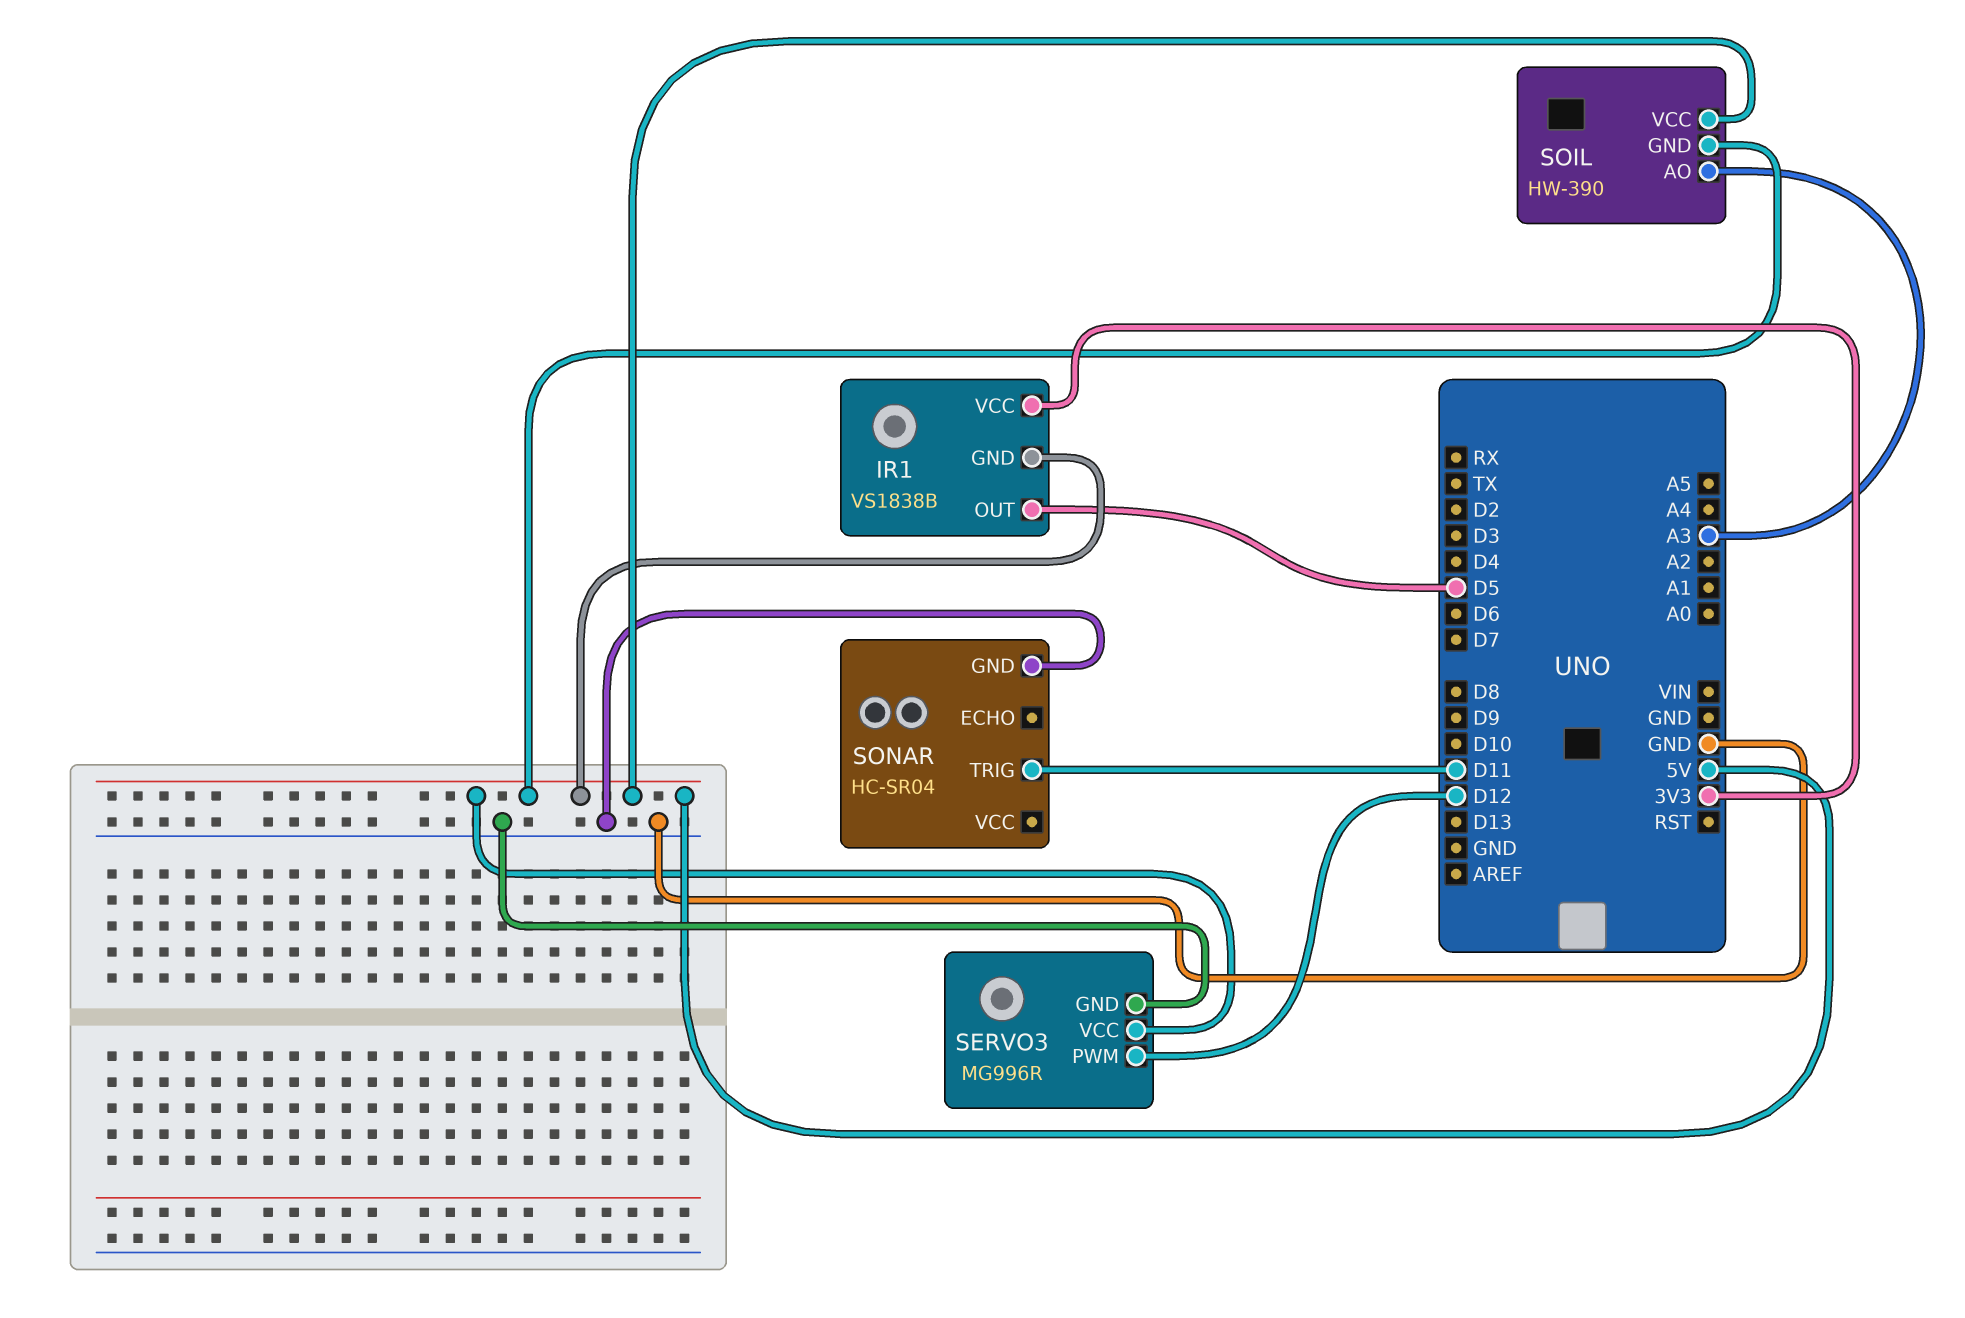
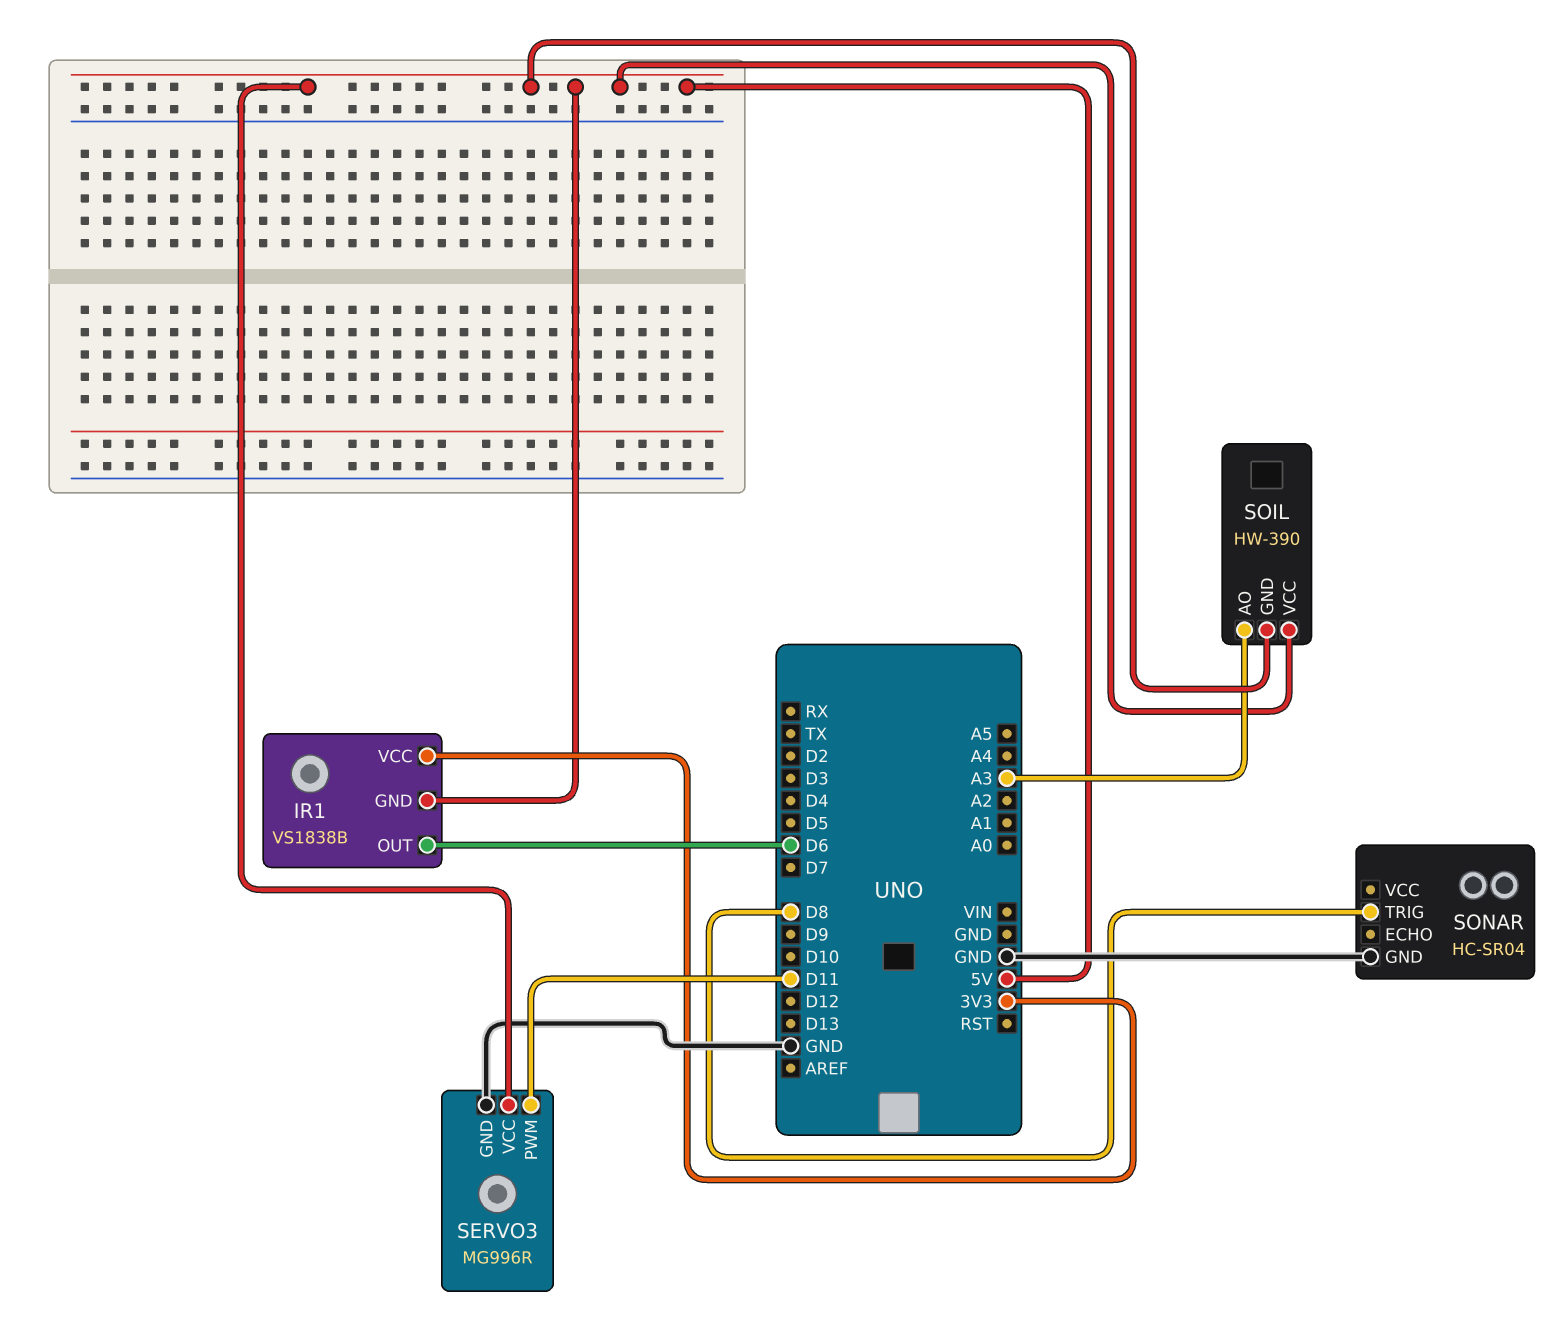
IR1 pin OUT: D5 -> D6
SERVO3 pin PWM: D12 -> D11
SONAR pin TRIG: D11 -> D8

